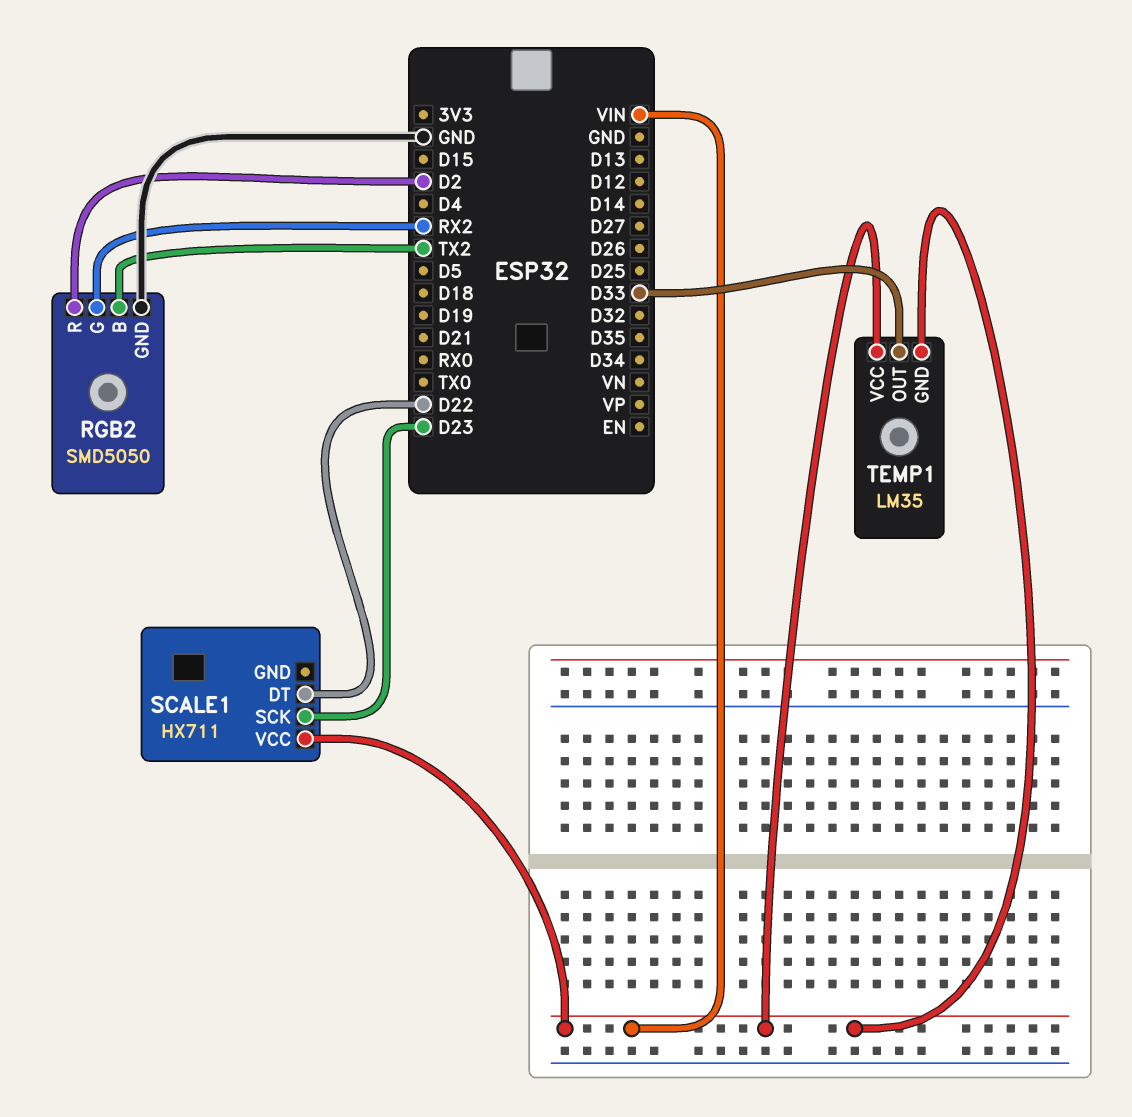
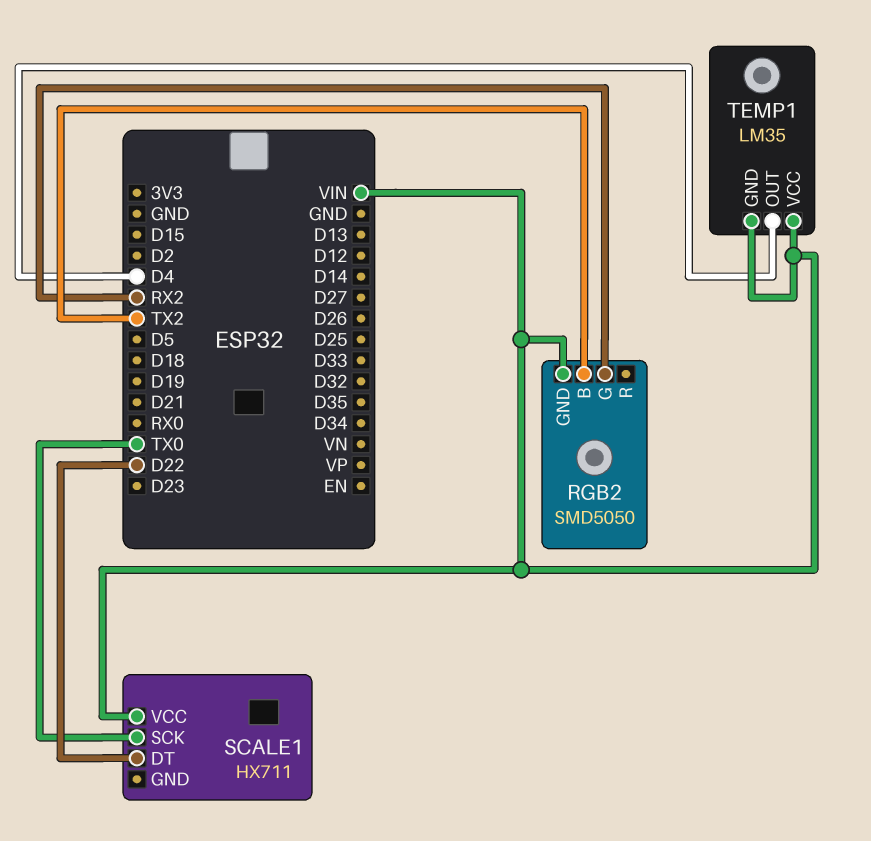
RGB2 pin GND: GND -> VIN
RGB2 pin R: D2 -> none
SCALE1 pin SCK: D23 -> TX0
TEMP1 pin OUT: D33 -> D4

